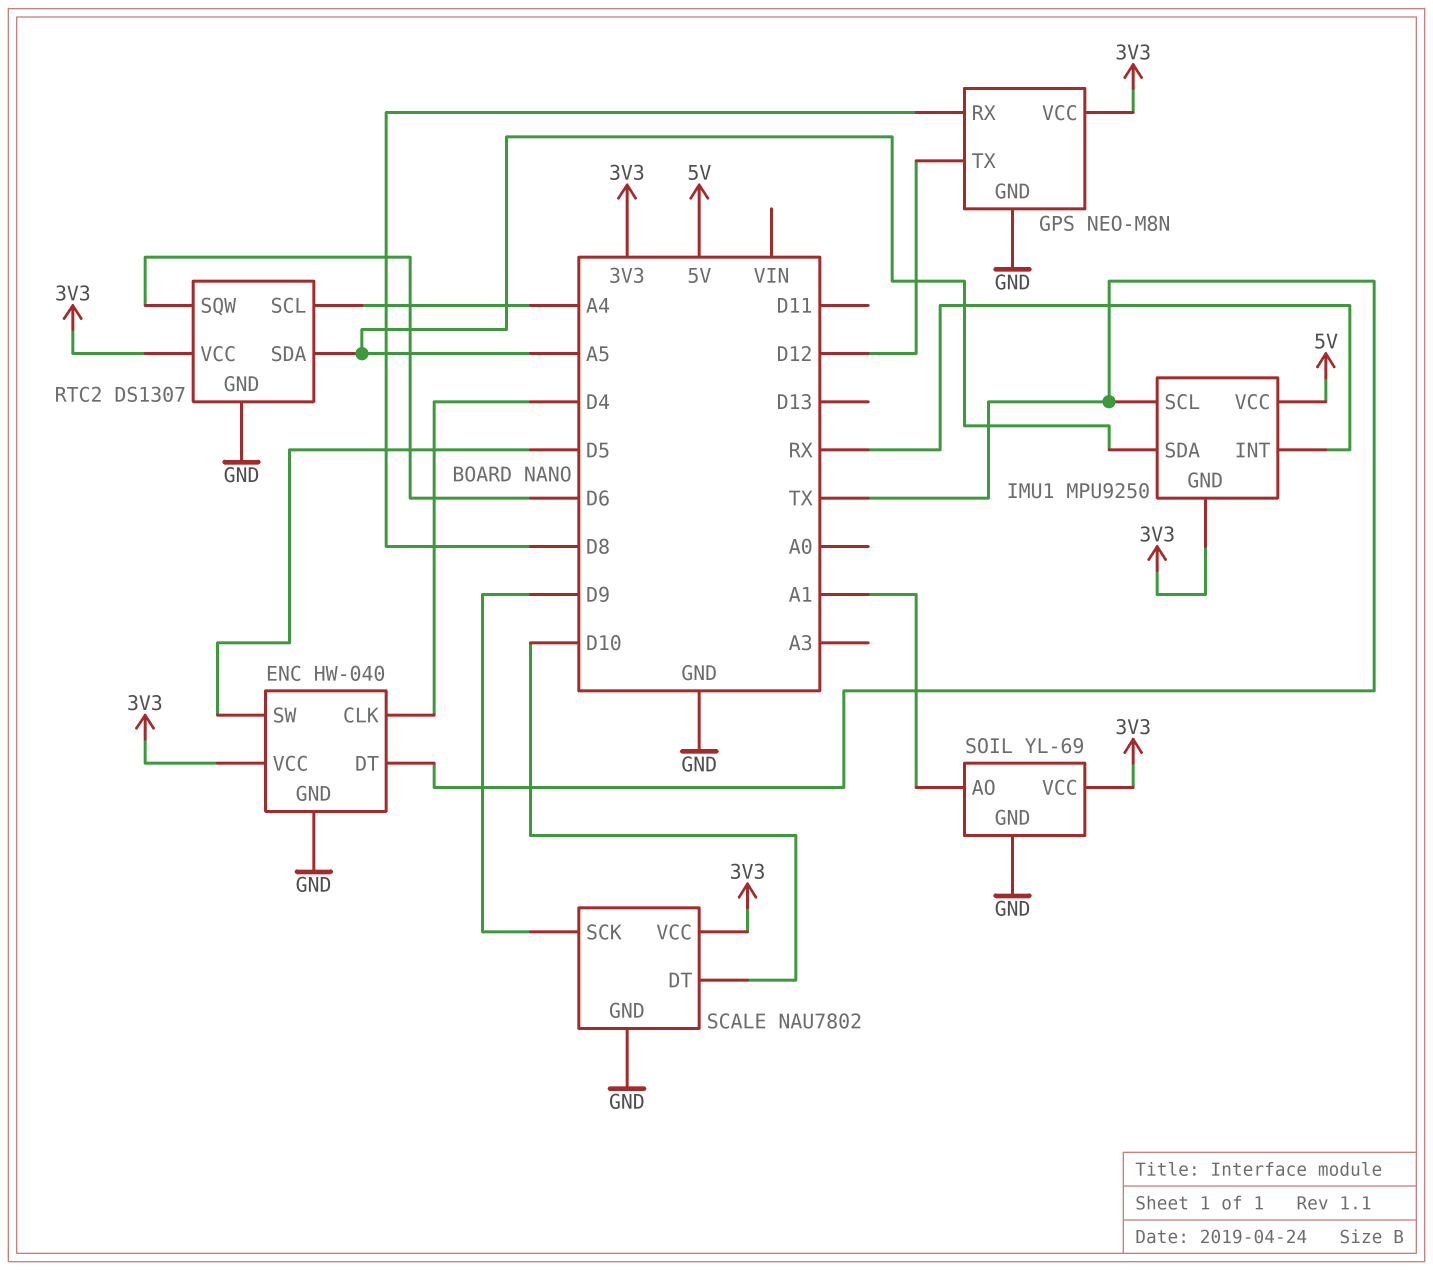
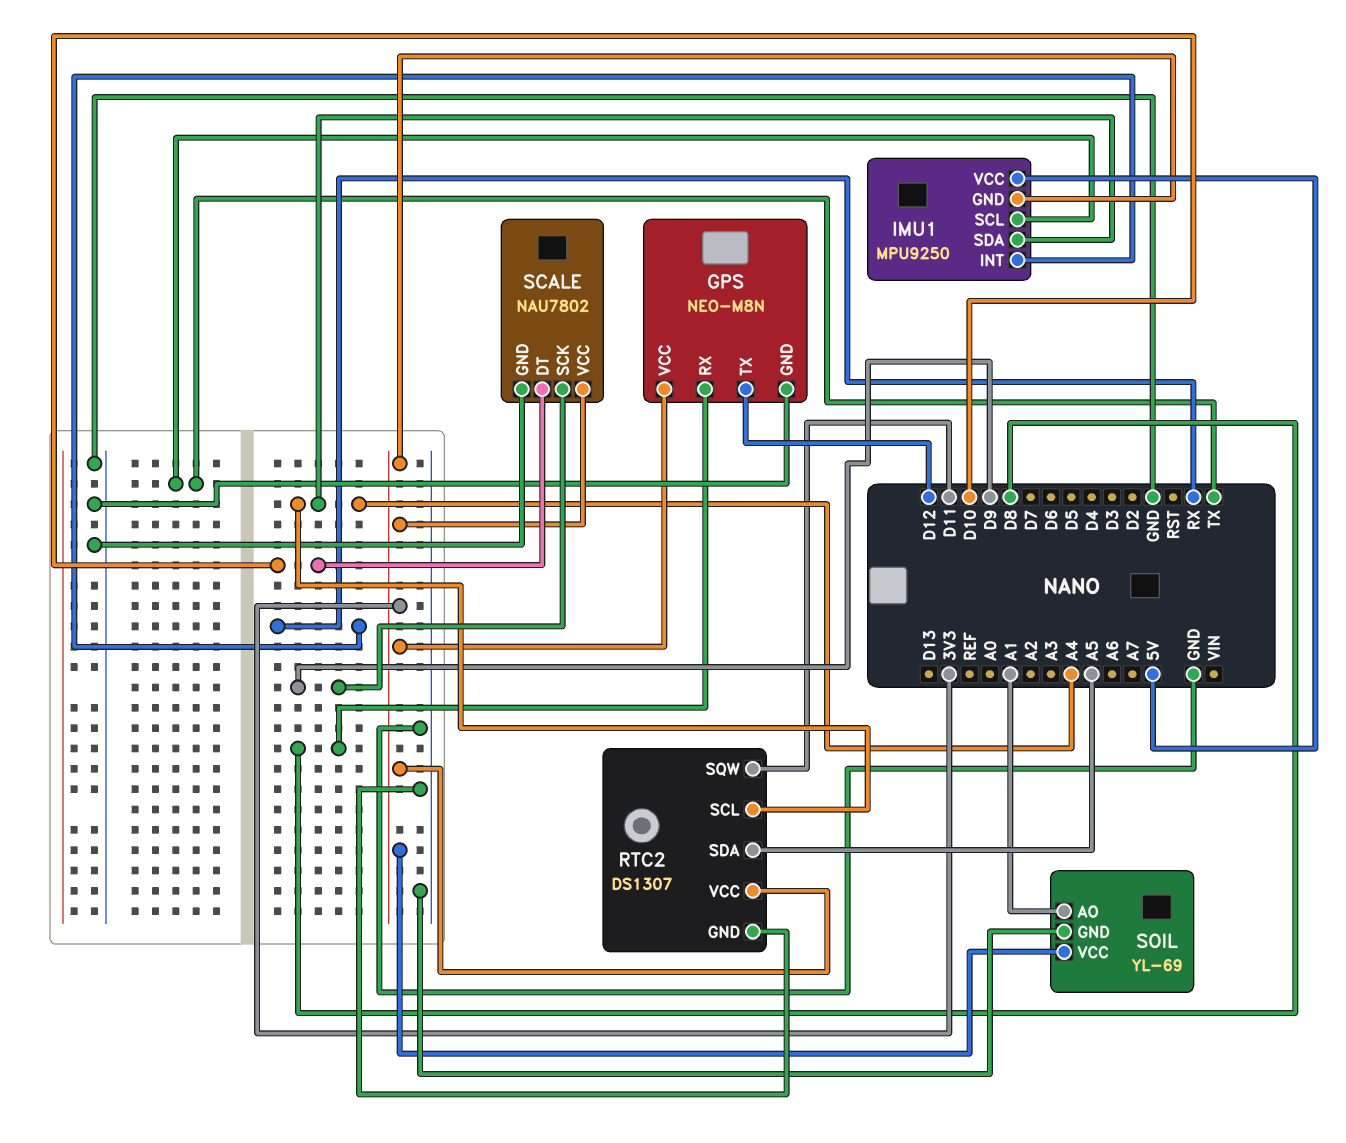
ENC: HW-040 -> none
ENC pin CLK: D4 -> none
ENC pin DT: TX -> none
ENC pin GND: GND -> none
ENC pin SW: D5 -> none
ENC pin VCC: 3V3 -> none
IMU1 pin SDA: A5 -> A4
RTC2 pin SQW: D6 -> D11

